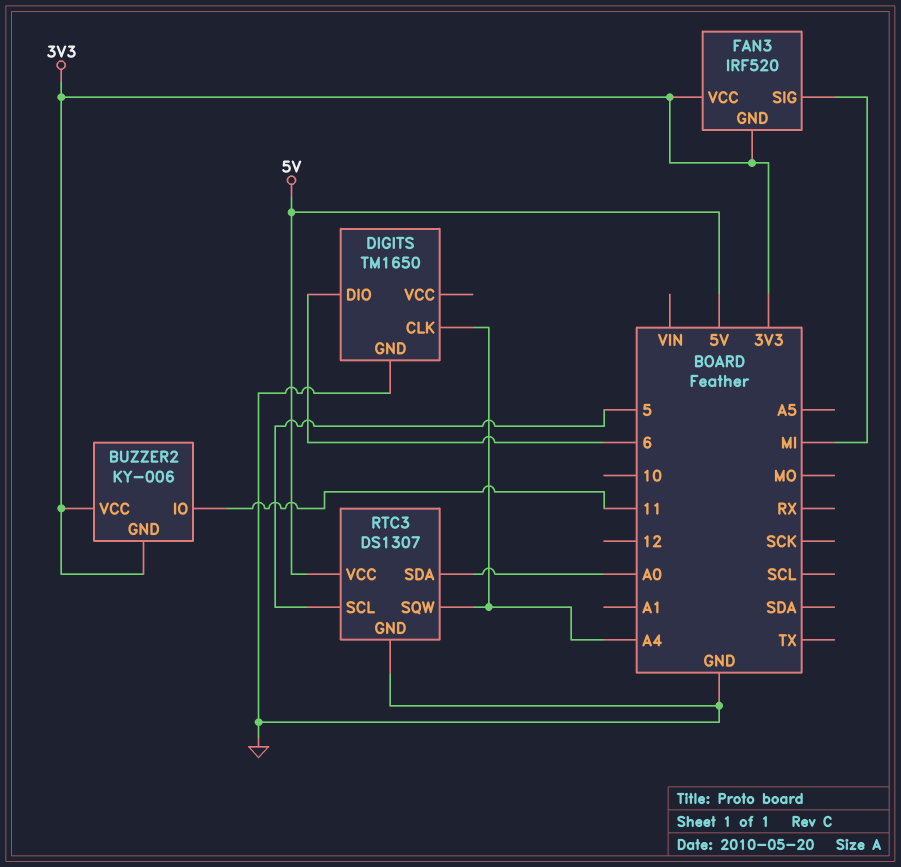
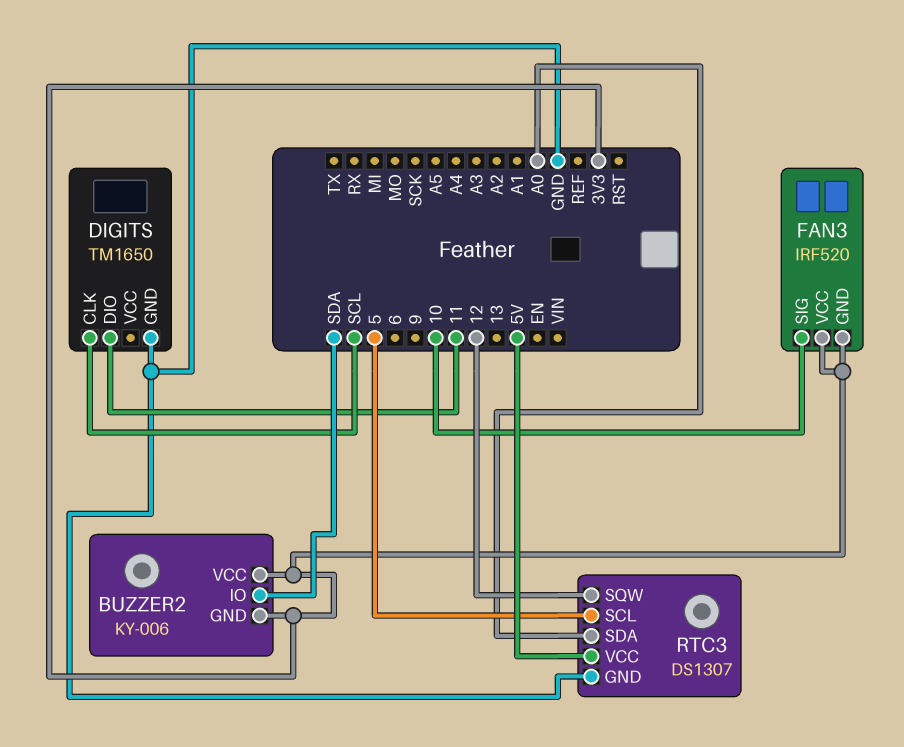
BUZZER2 pin IO: 11 -> SDA
DIGITS pin CLK: A4 -> SCL
DIGITS pin DIO: 6 -> 11
FAN3 pin SIG: MI -> 10
RTC3 pin SQW: A4 -> 12

